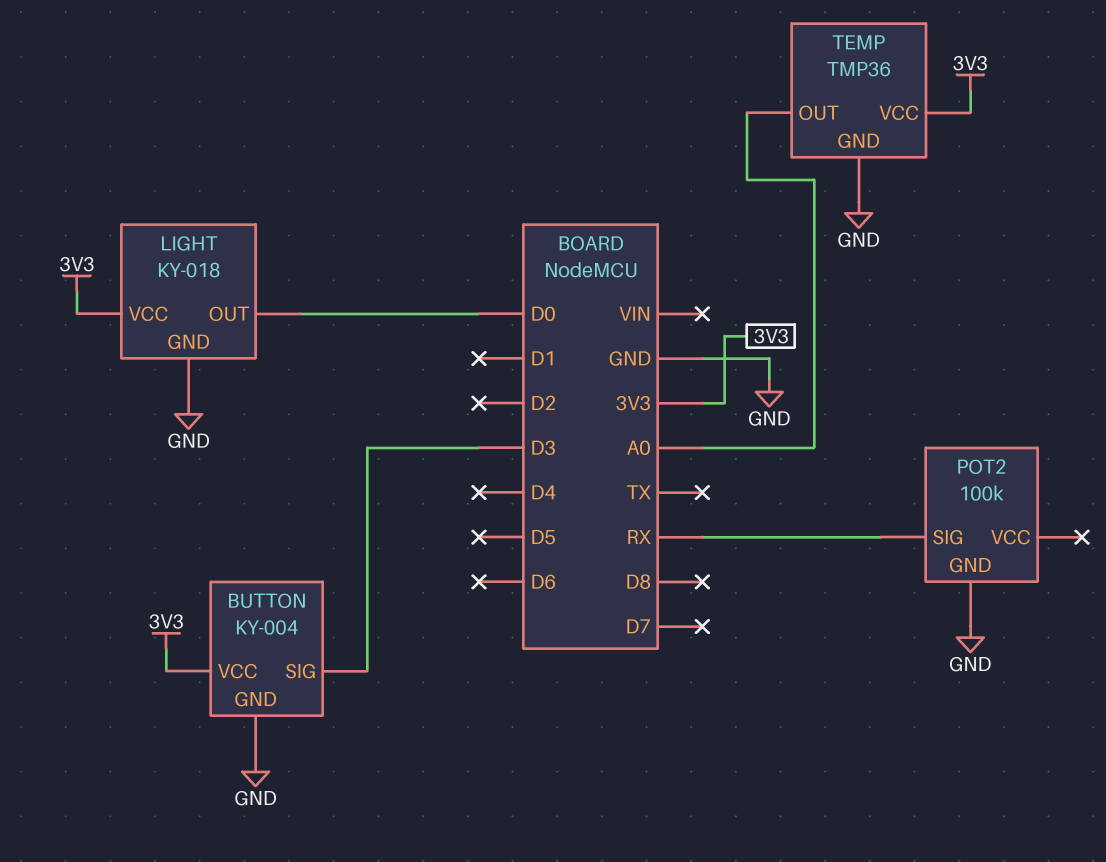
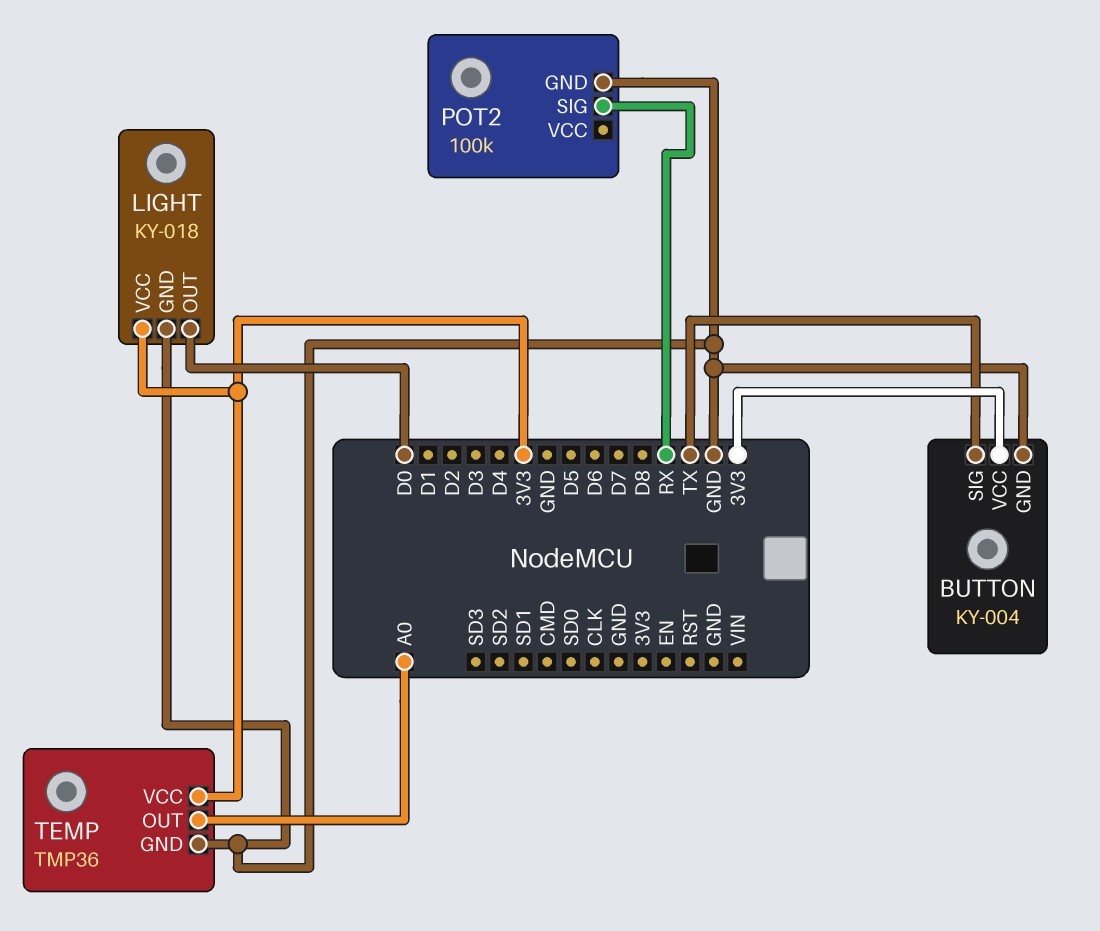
BUTTON pin SIG: D3 -> TX

